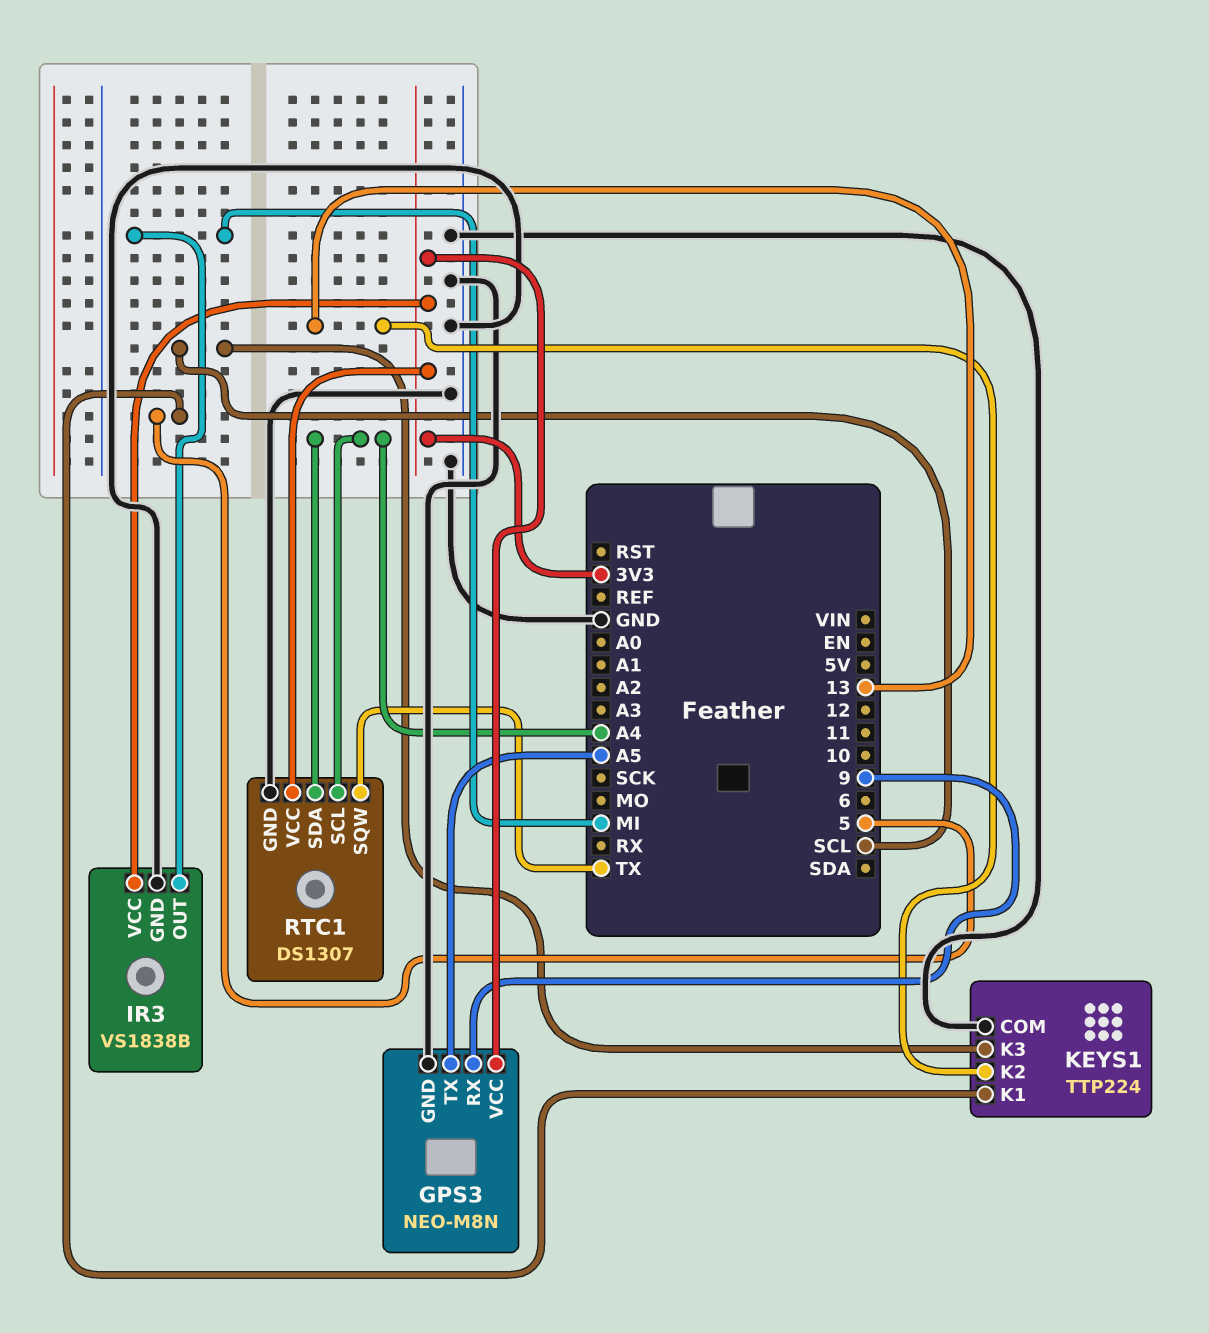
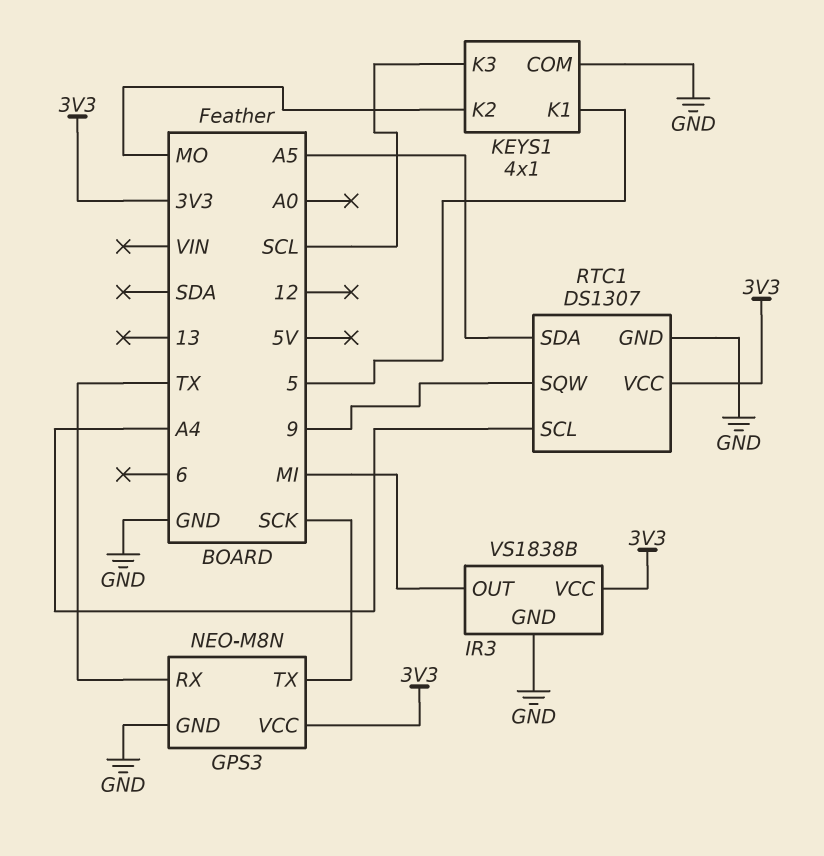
GPS3 pin RX: 9 -> TX
GPS3 pin TX: A5 -> SCK
KEYS1: TTP224 -> 4x1
KEYS1 pin K2: 13 -> MO
RTC1 pin SDA: A4 -> A5
RTC1 pin SQW: TX -> 9

